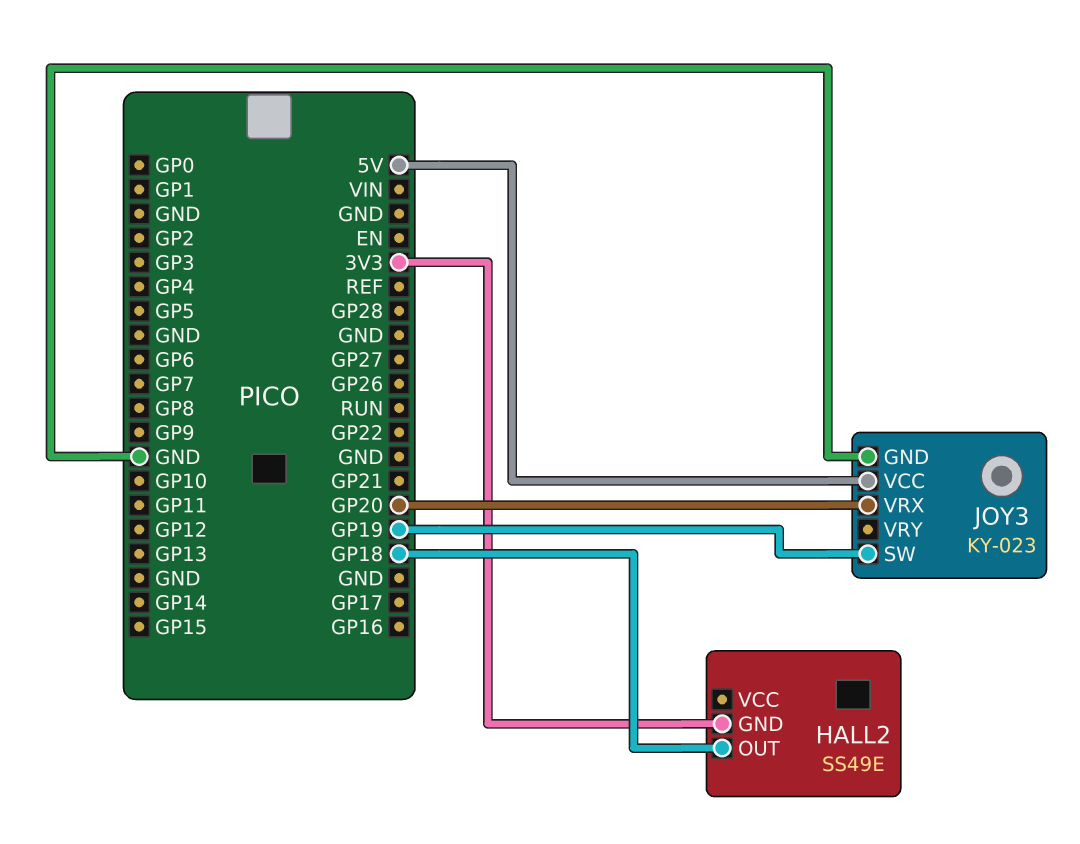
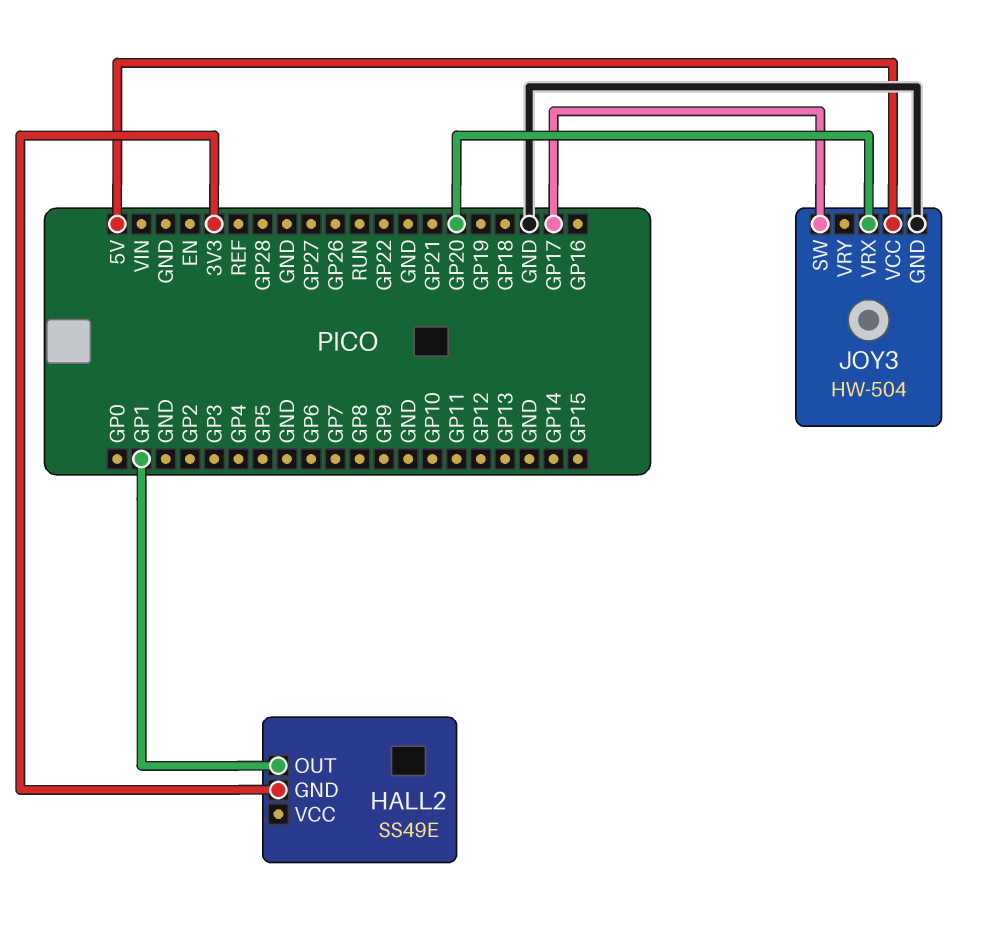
HALL2 pin OUT: GP18 -> GP1
JOY3: KY-023 -> HW-504
JOY3 pin SW: GP19 -> GP17

